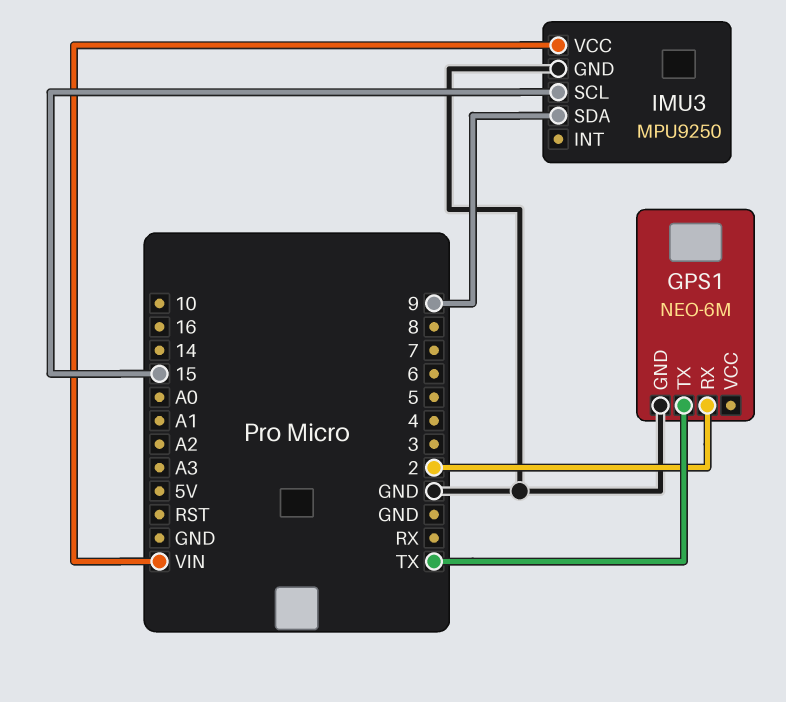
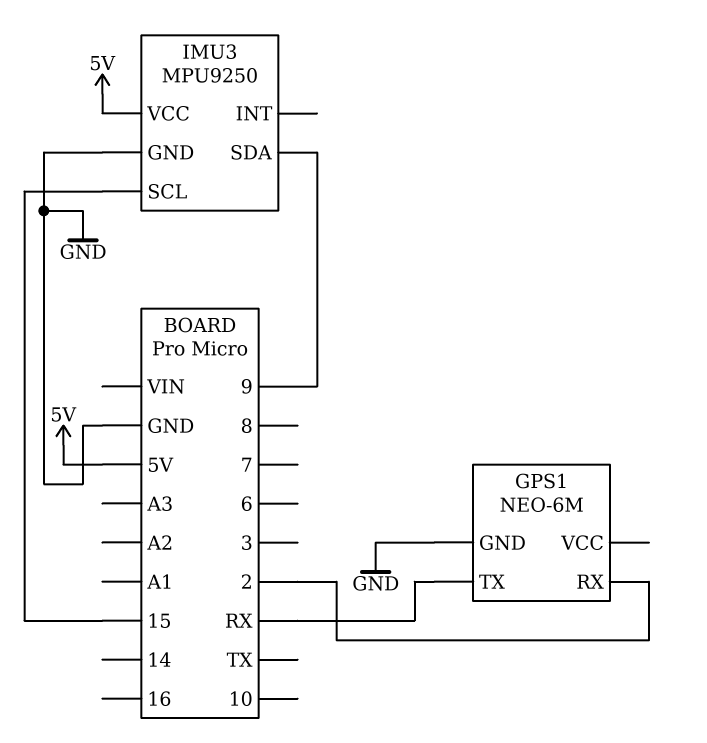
GPS1 pin TX: TX -> RX
IMU3 pin VCC: VIN -> 5V

